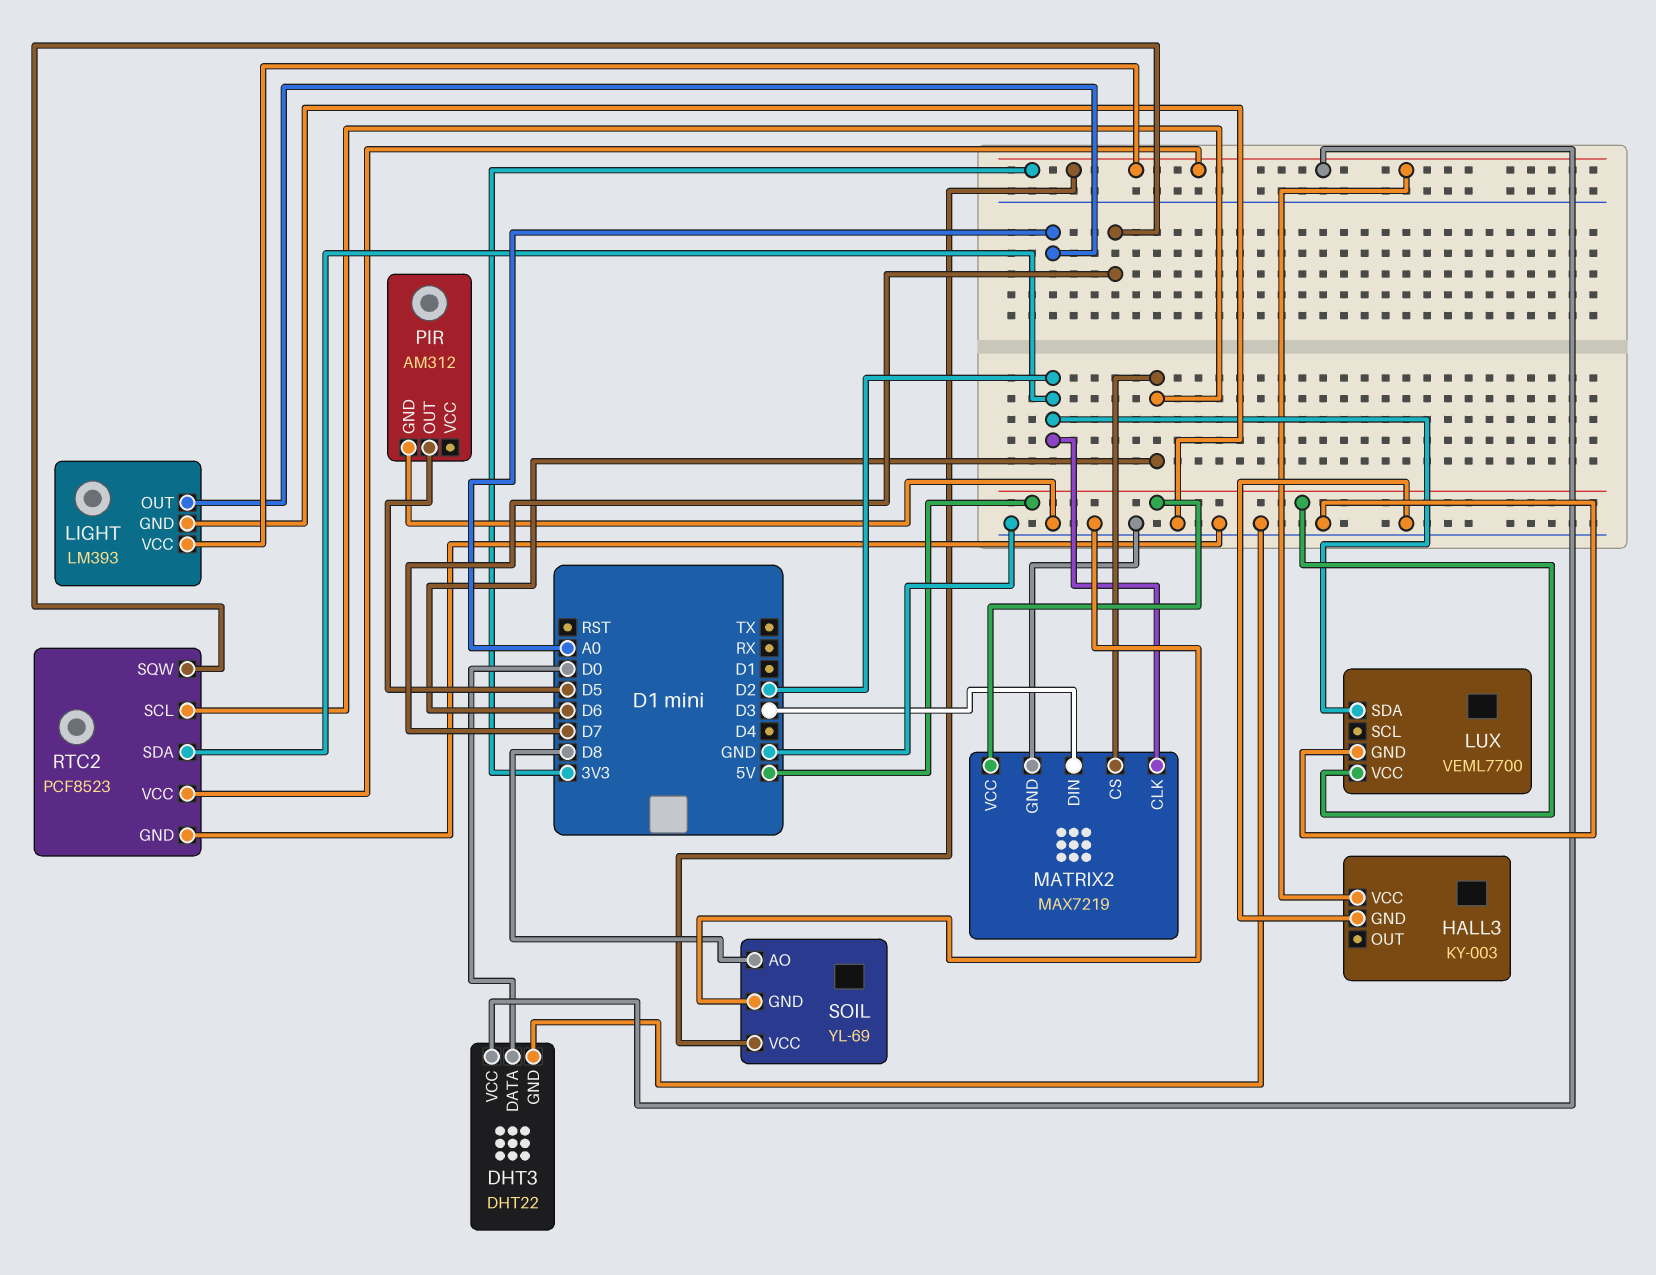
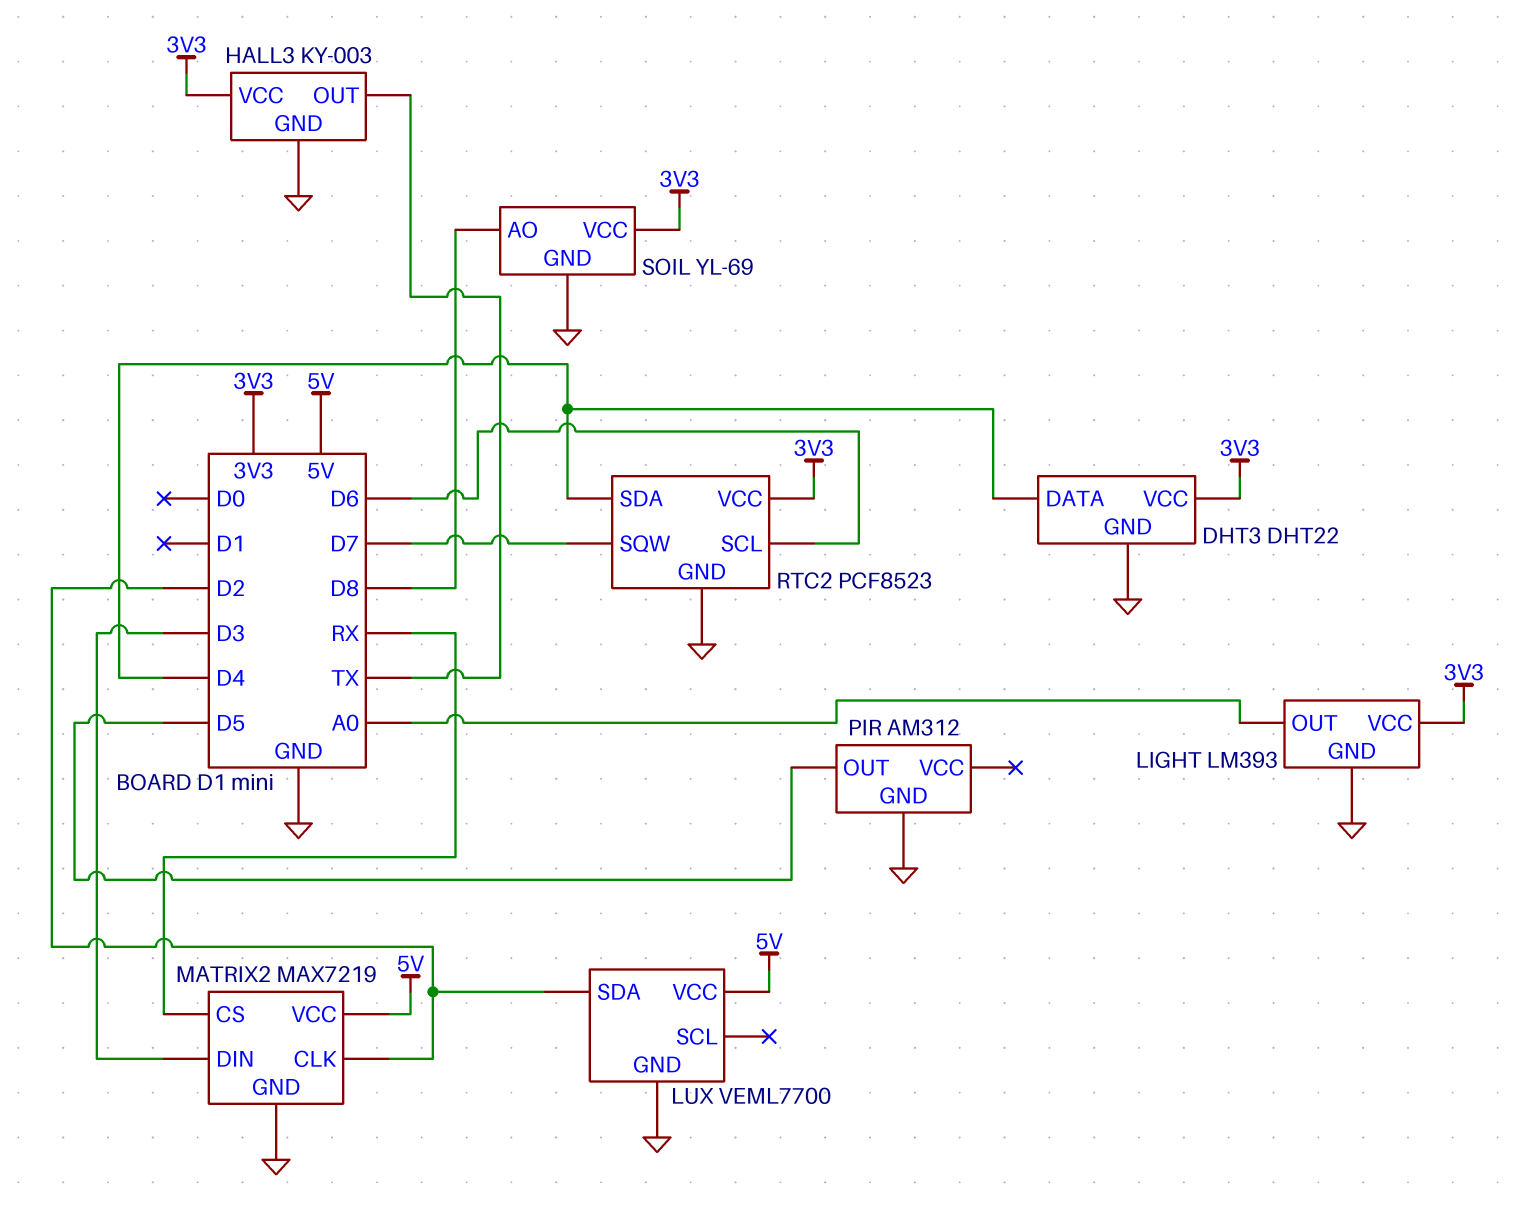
DHT3 pin DATA: D0 -> D4
HALL3 pin OUT: none -> TX
MATRIX2 pin CS: D6 -> RX
RTC2 pin SDA: D2 -> D4

